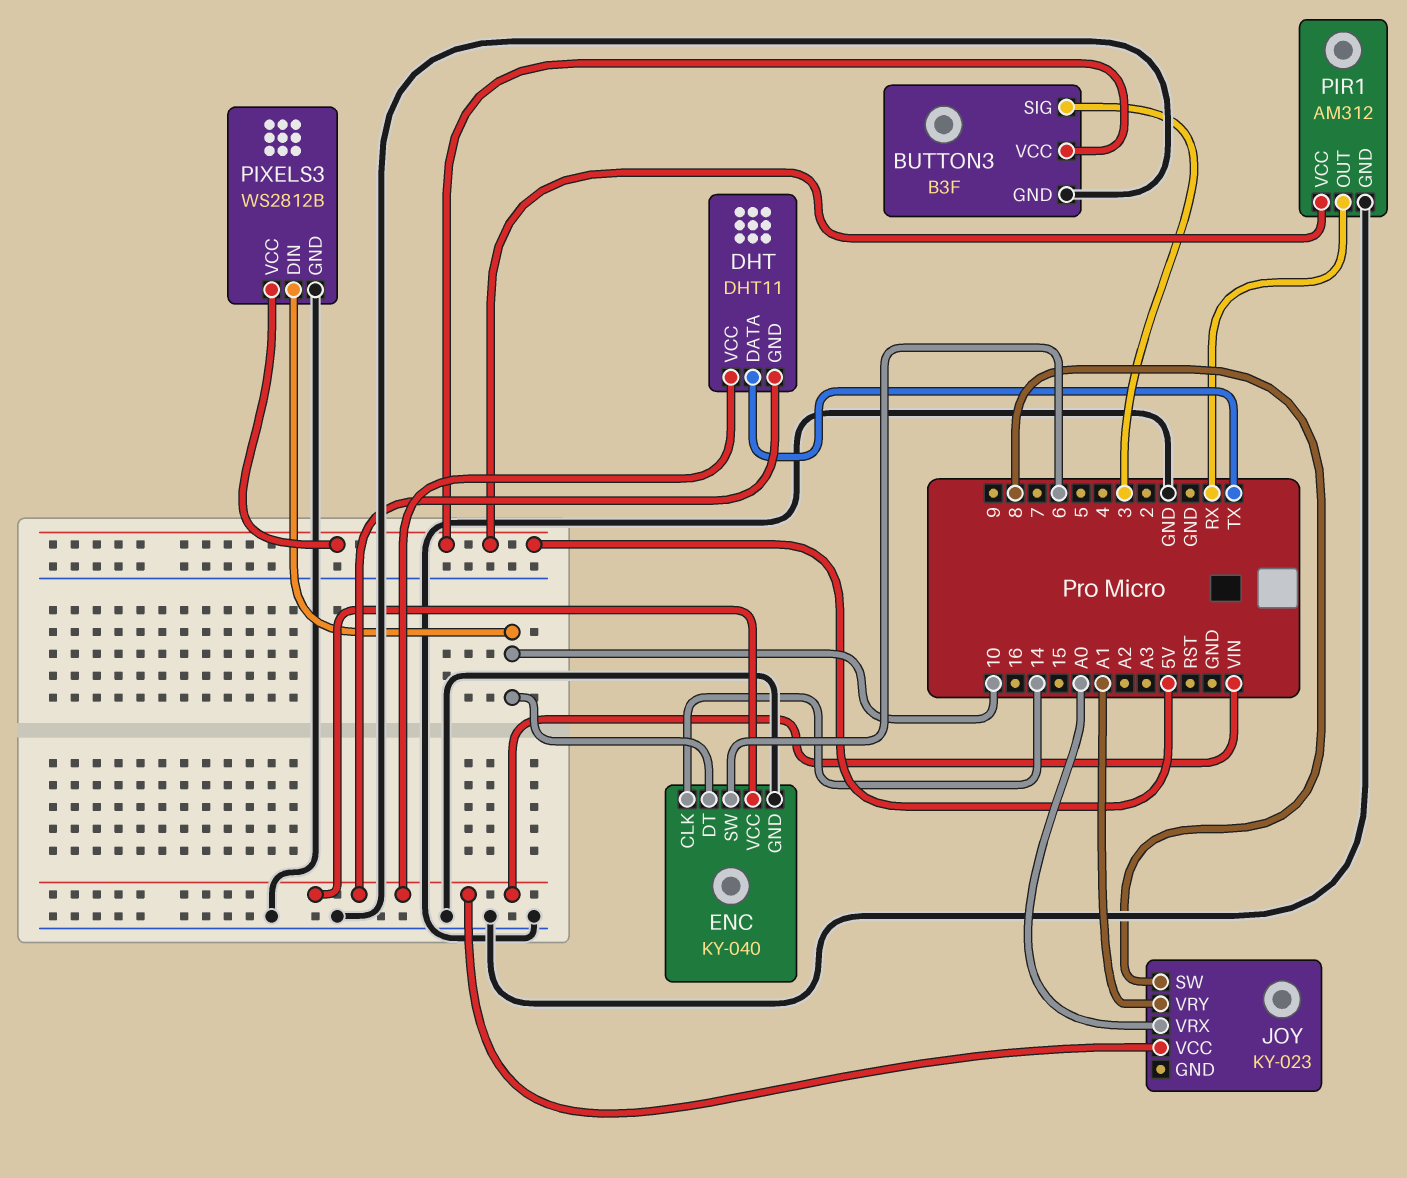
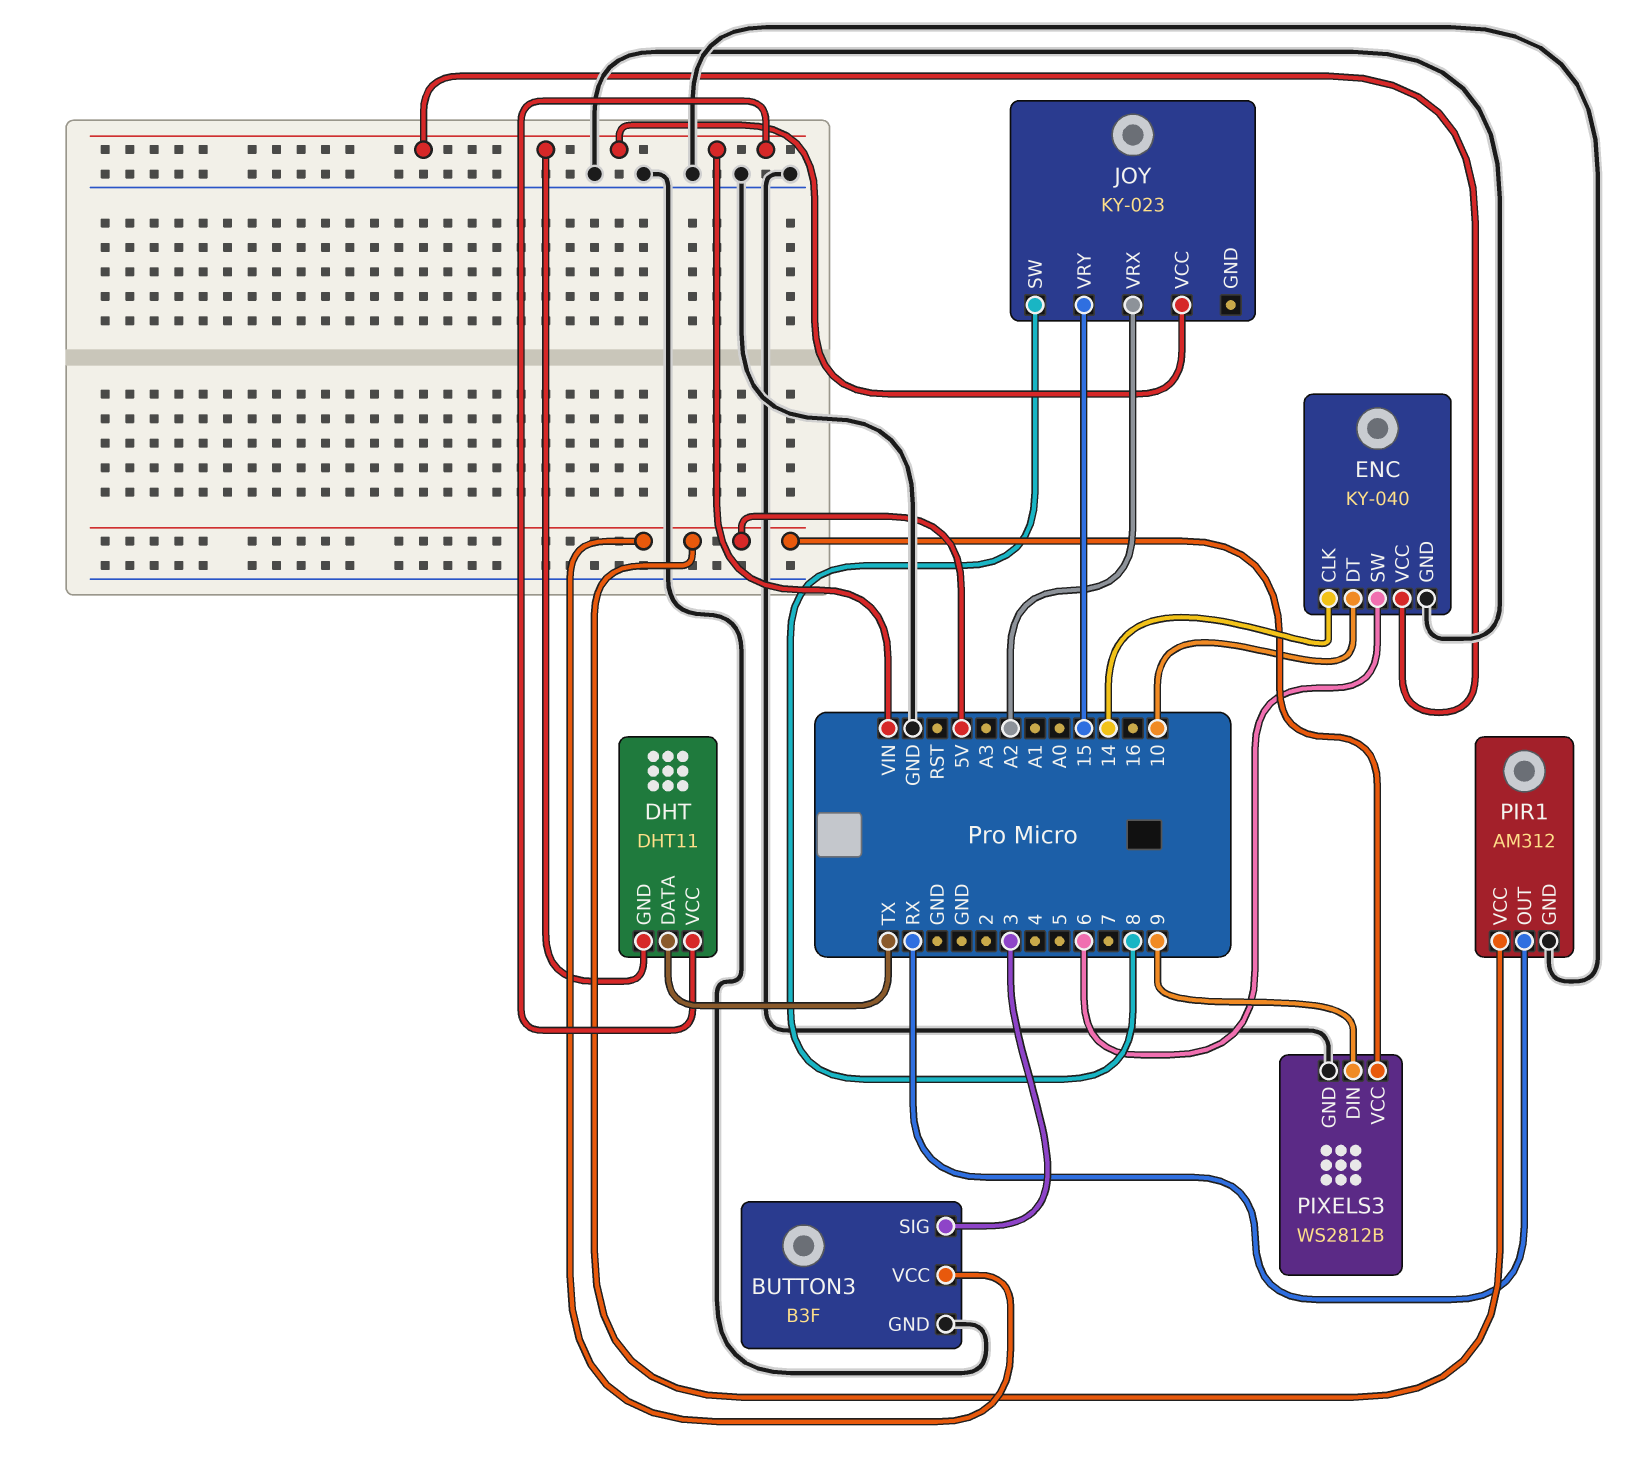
JOY pin VRX: A0 -> A2
JOY pin VRY: A1 -> 15
PIXELS3 pin DIN: 10 -> 9

